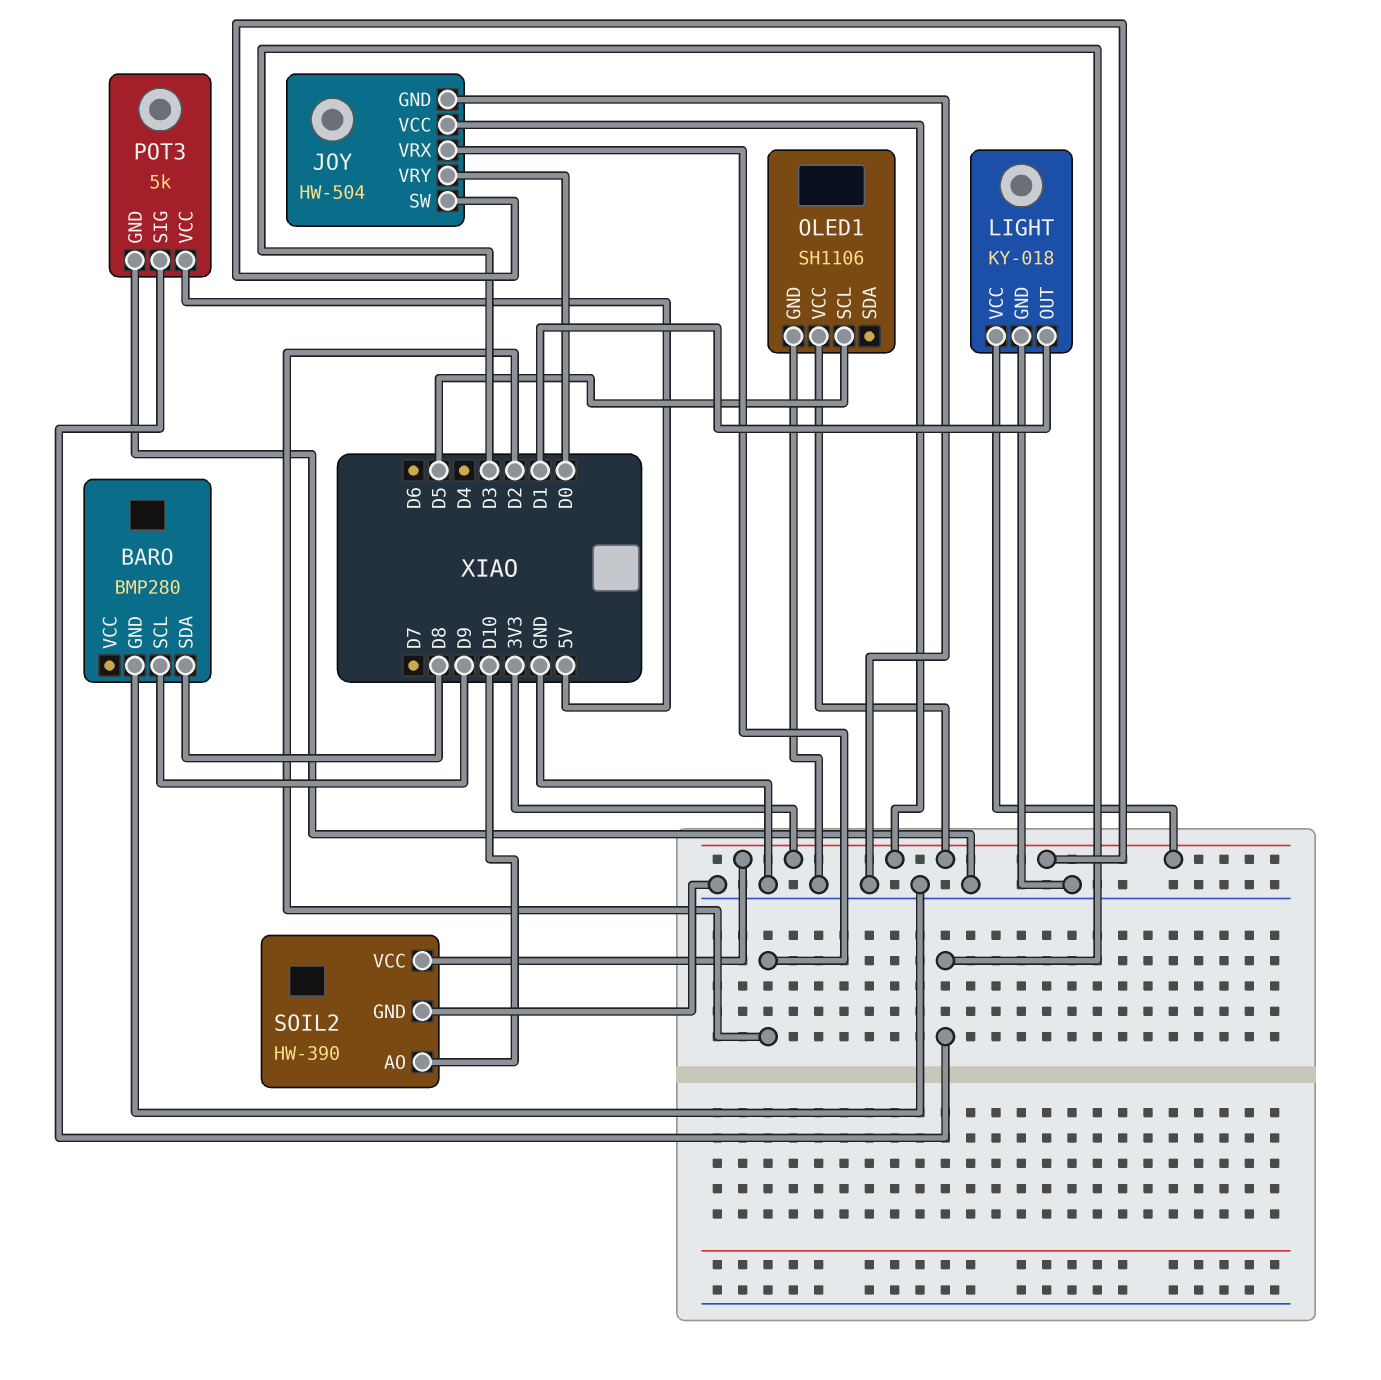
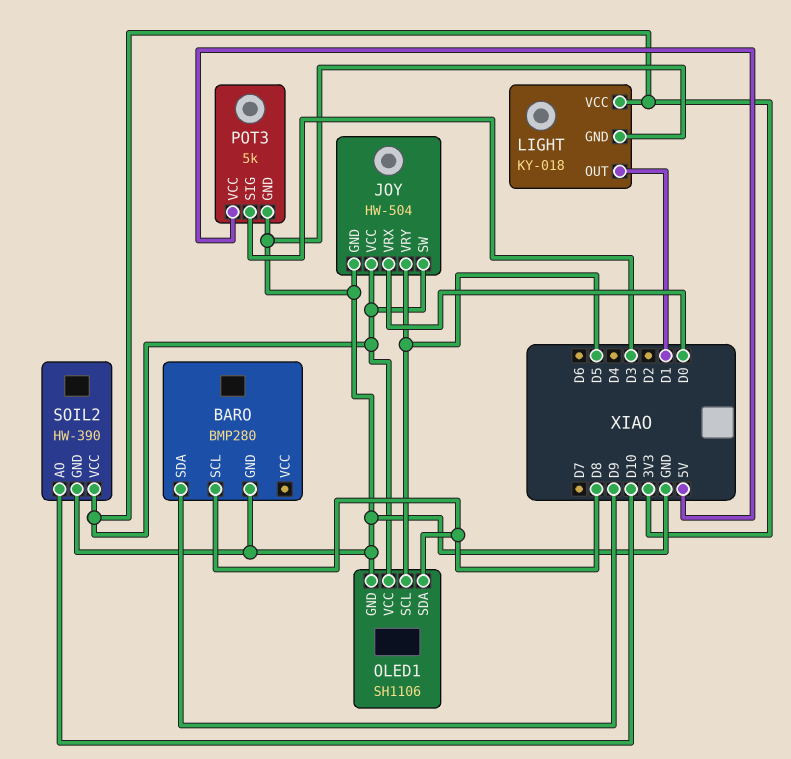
BARO pin SCL: D9 -> D8
BARO pin SDA: D8 -> D9
JOY pin VRX: D2 -> D0
JOY pin VRY: D0 -> D5
OLED1 pin SDA: none -> D8

